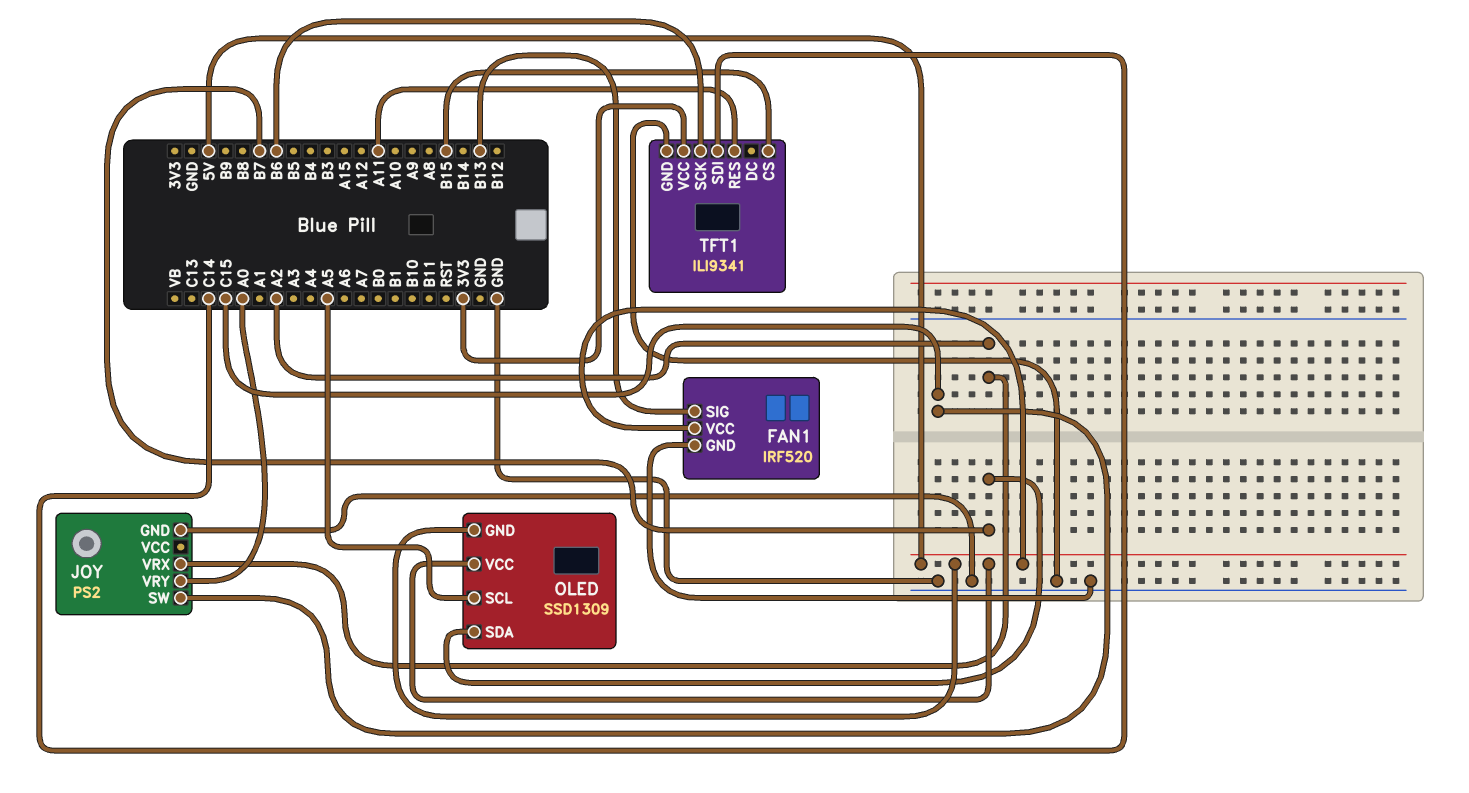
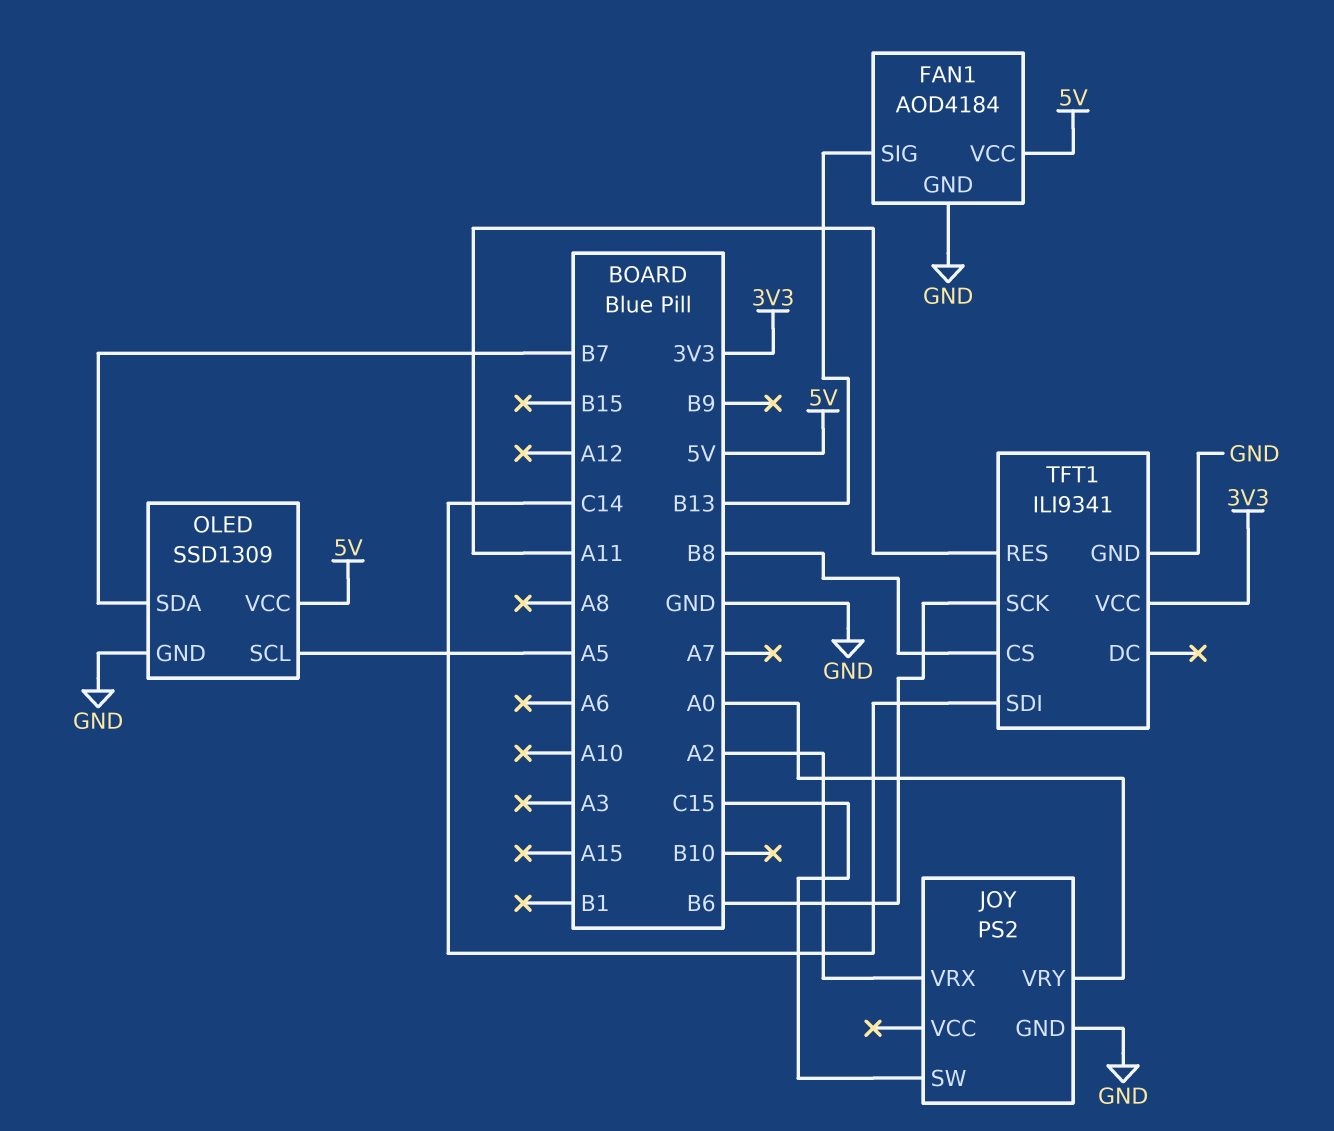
FAN1: IRF520 -> AOD4184
OLED pin GND: 5V -> GND
TFT1 pin CS: B15 -> B8

